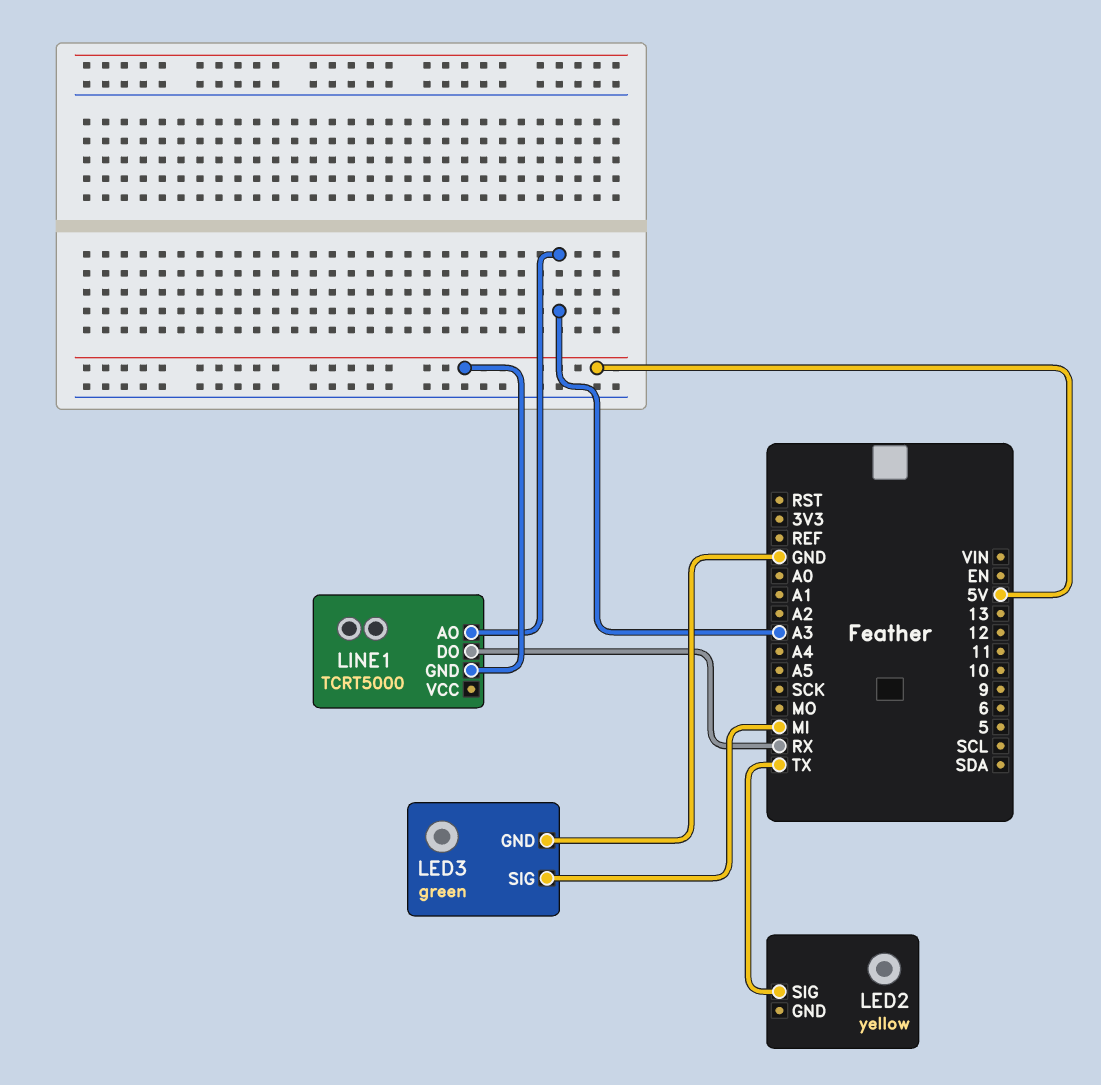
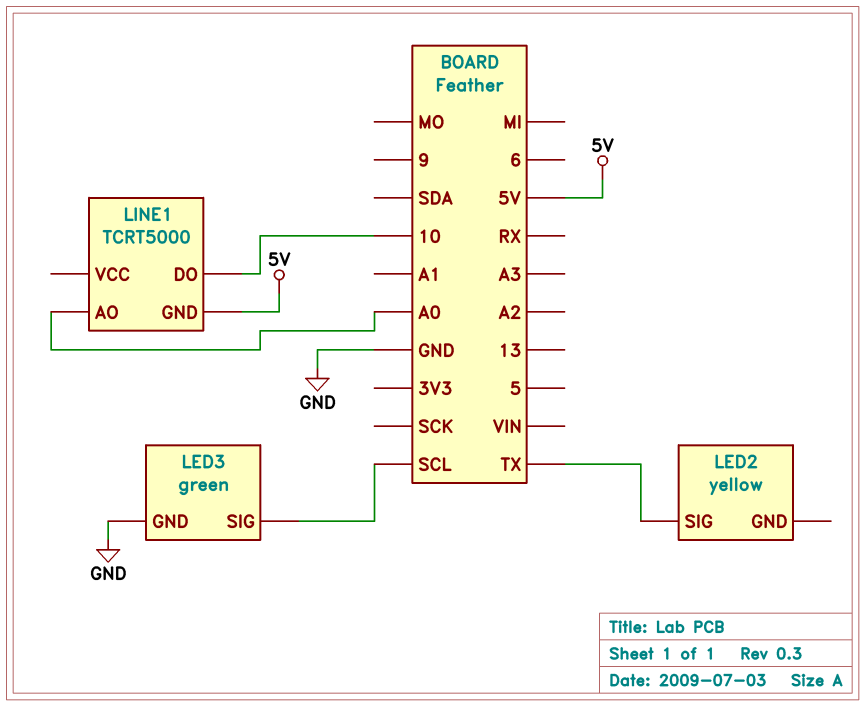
LED3 pin SIG: MI -> SCL
LINE1 pin AO: A3 -> A0
LINE1 pin DO: RX -> 10

